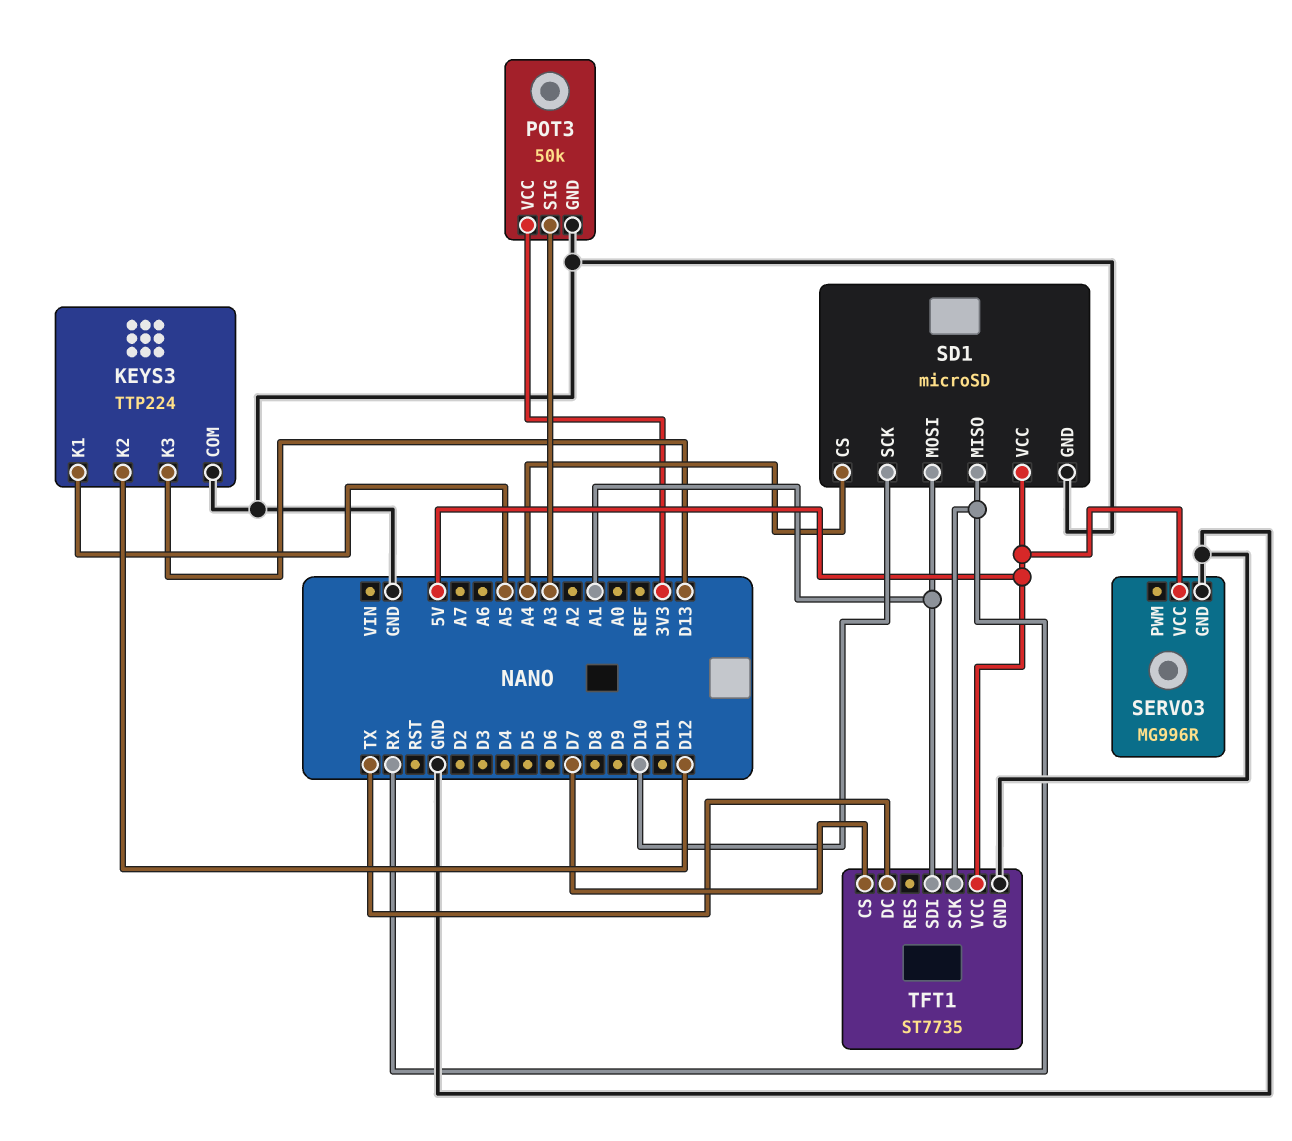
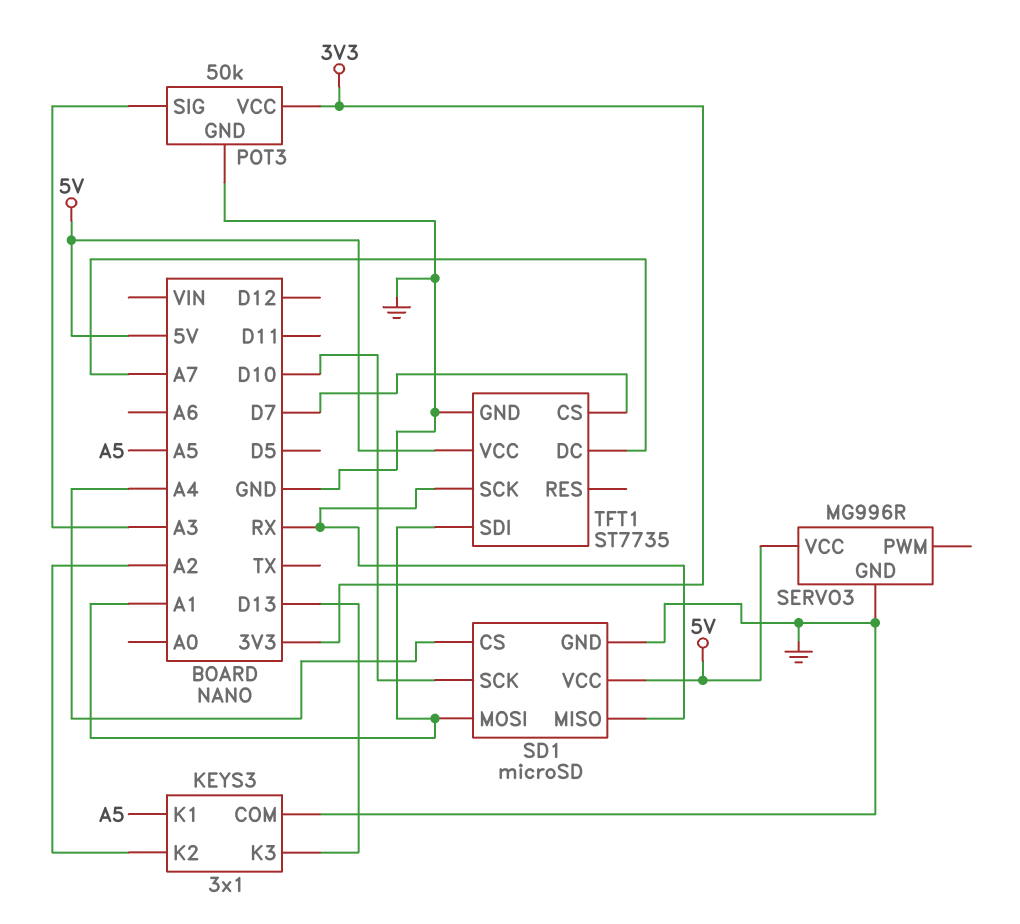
KEYS3: TTP224 -> 3x1
KEYS3 pin K2: D12 -> A2
TFT1 pin DC: TX -> A7

